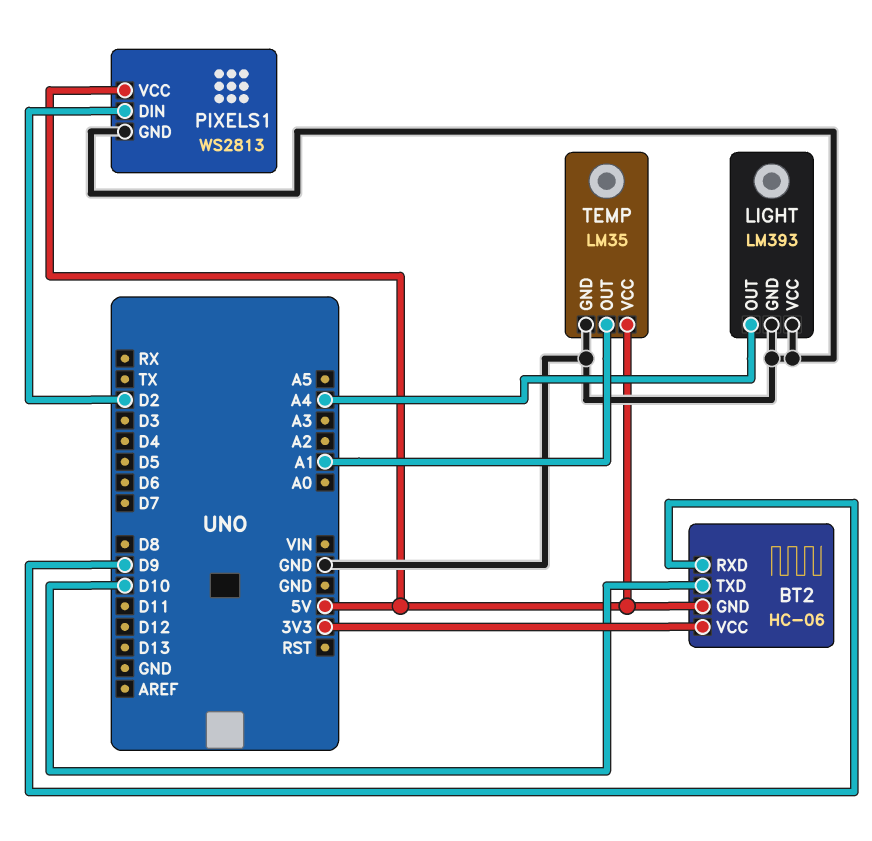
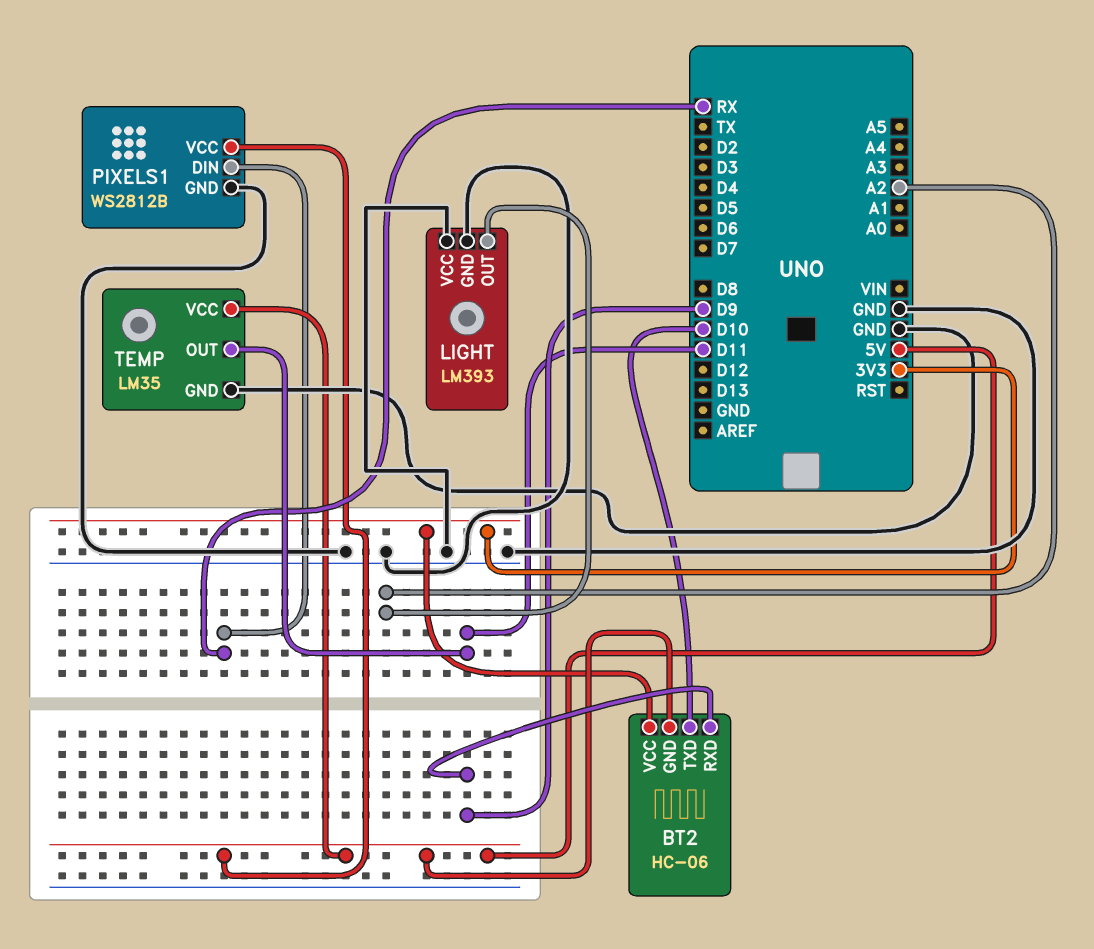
LIGHT pin OUT: A4 -> A2
PIXELS1: WS2813 -> WS2812B
PIXELS1 pin DIN: D2 -> RX
TEMP pin OUT: A1 -> D11

